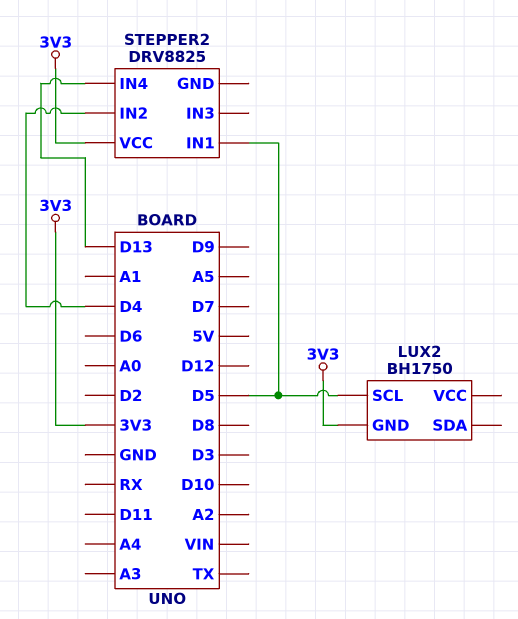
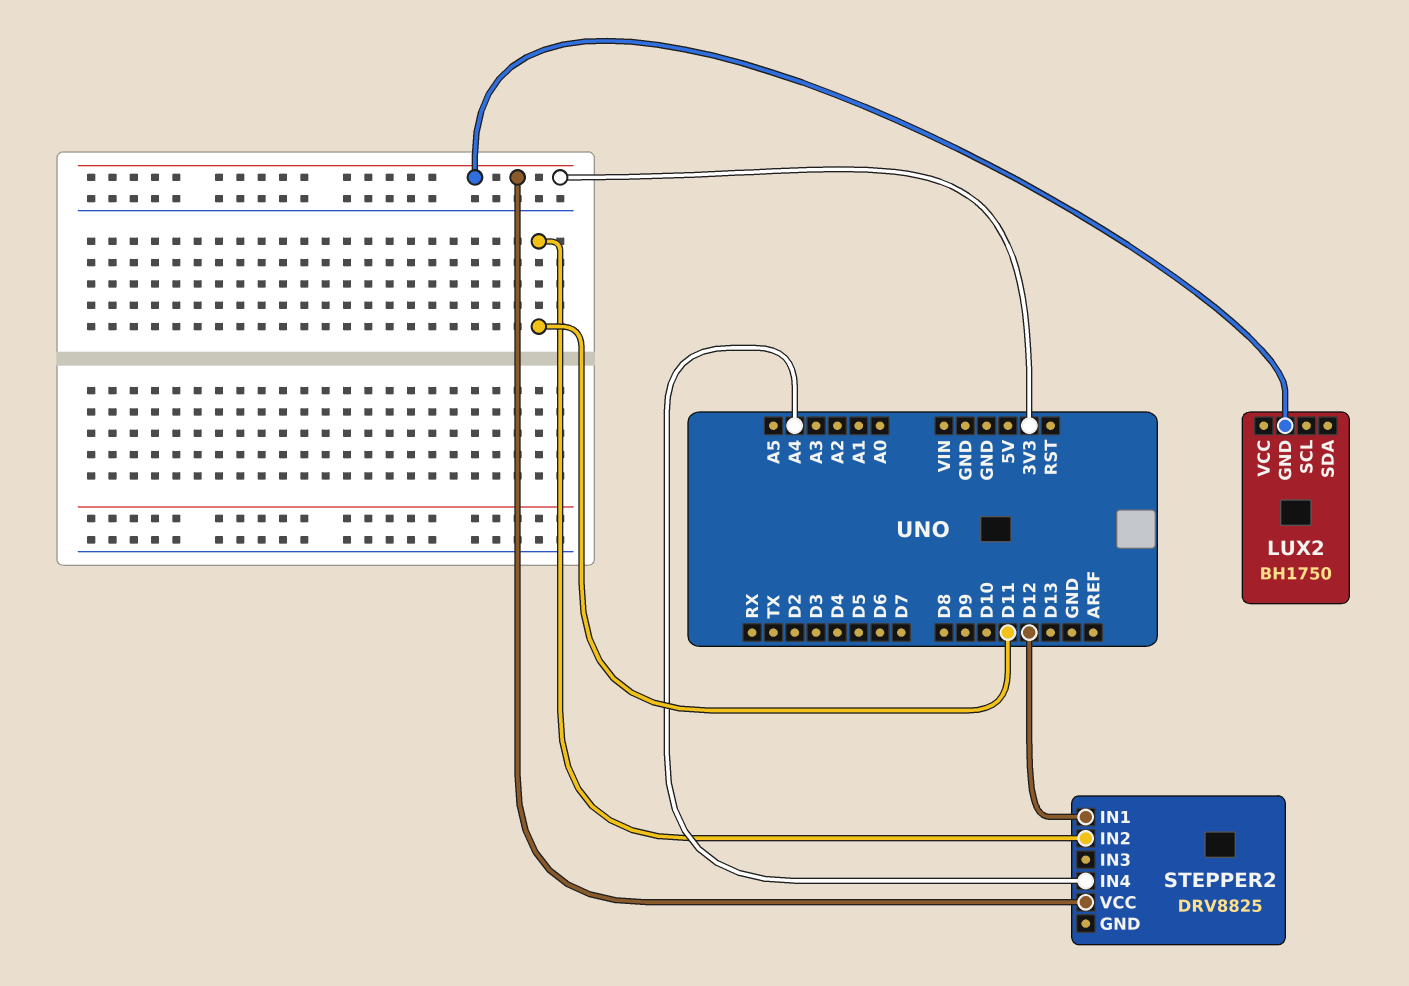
LUX2 pin SCL: D5 -> none
STEPPER2 pin IN1: D5 -> D12
STEPPER2 pin IN2: D4 -> D11
STEPPER2 pin IN4: D13 -> A4

